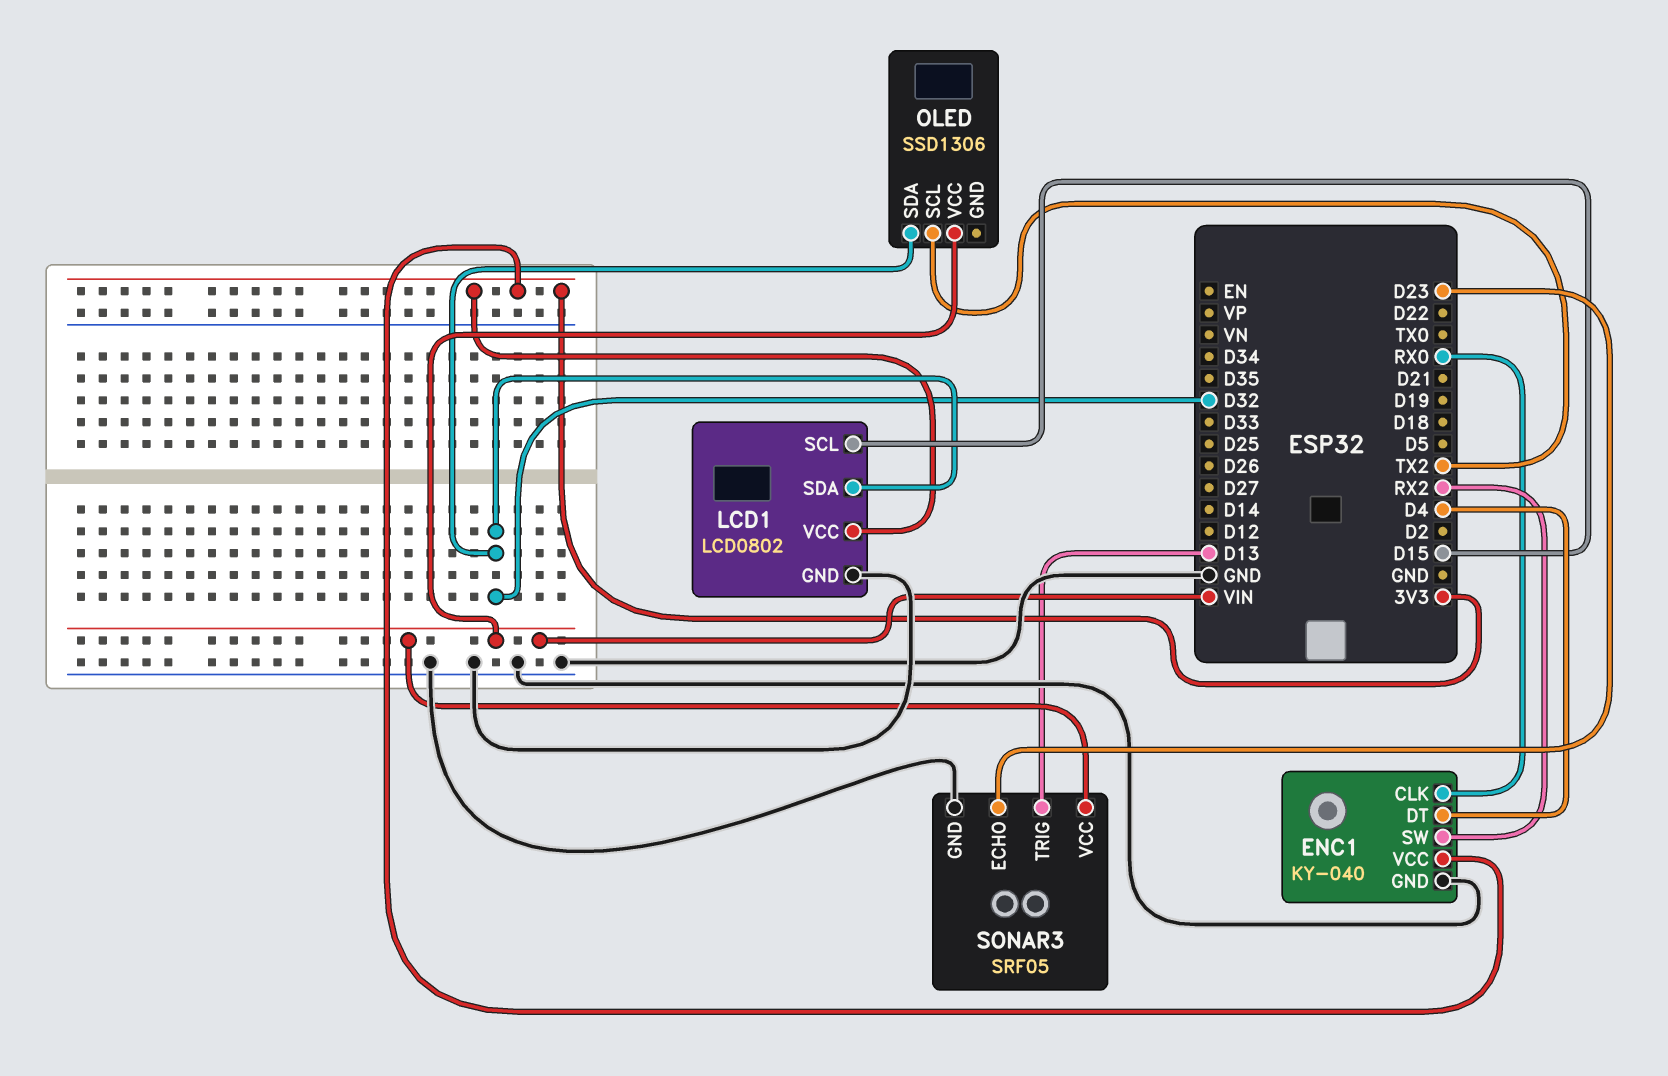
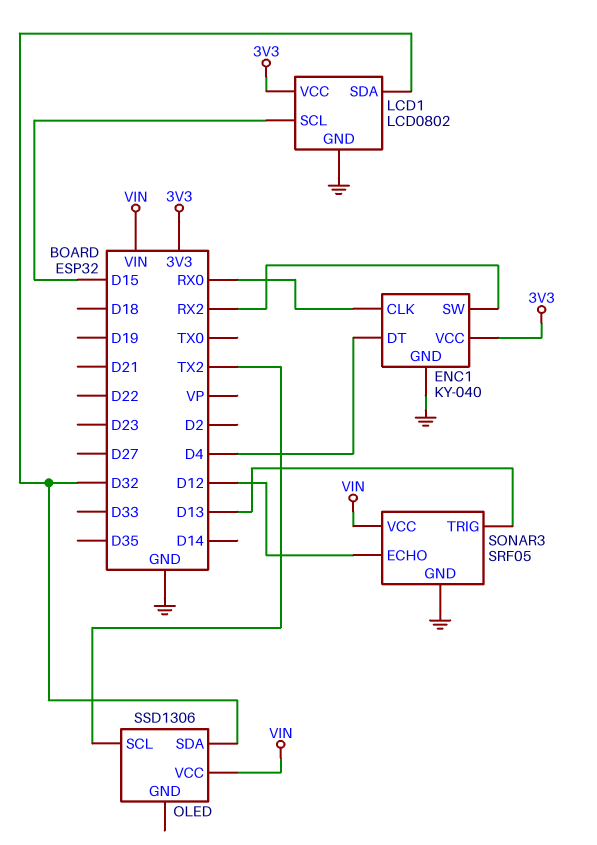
SONAR3 pin ECHO: D23 -> D12

